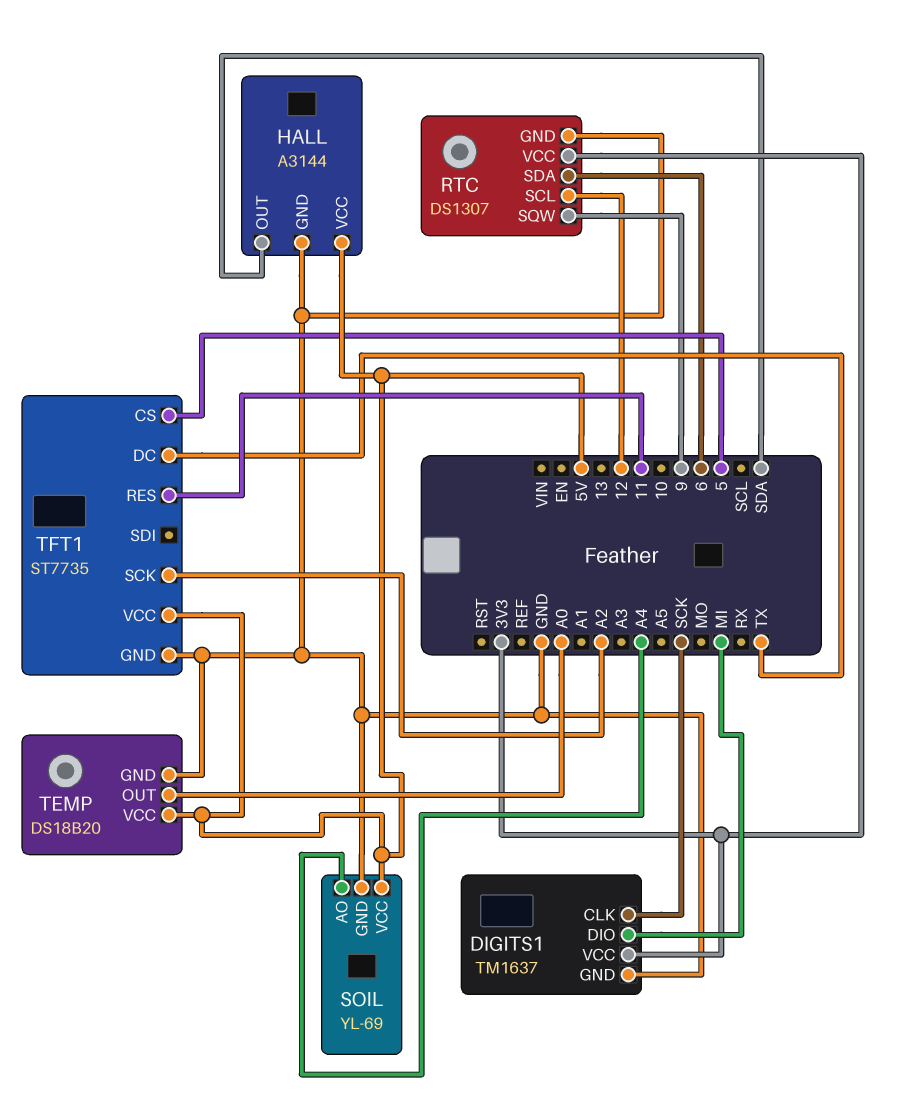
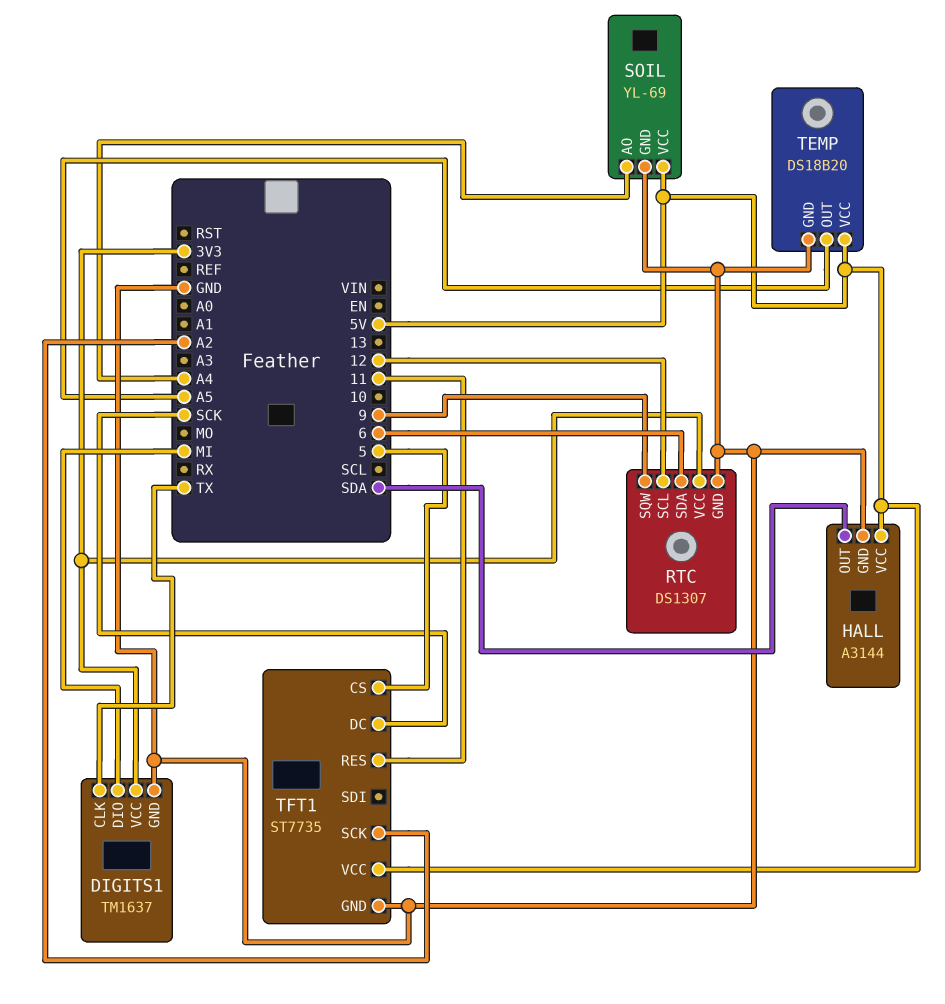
DIGITS1 pin CLK: SCK -> TX
TEMP pin OUT: A0 -> A5
TFT1 pin DC: TX -> SCK

